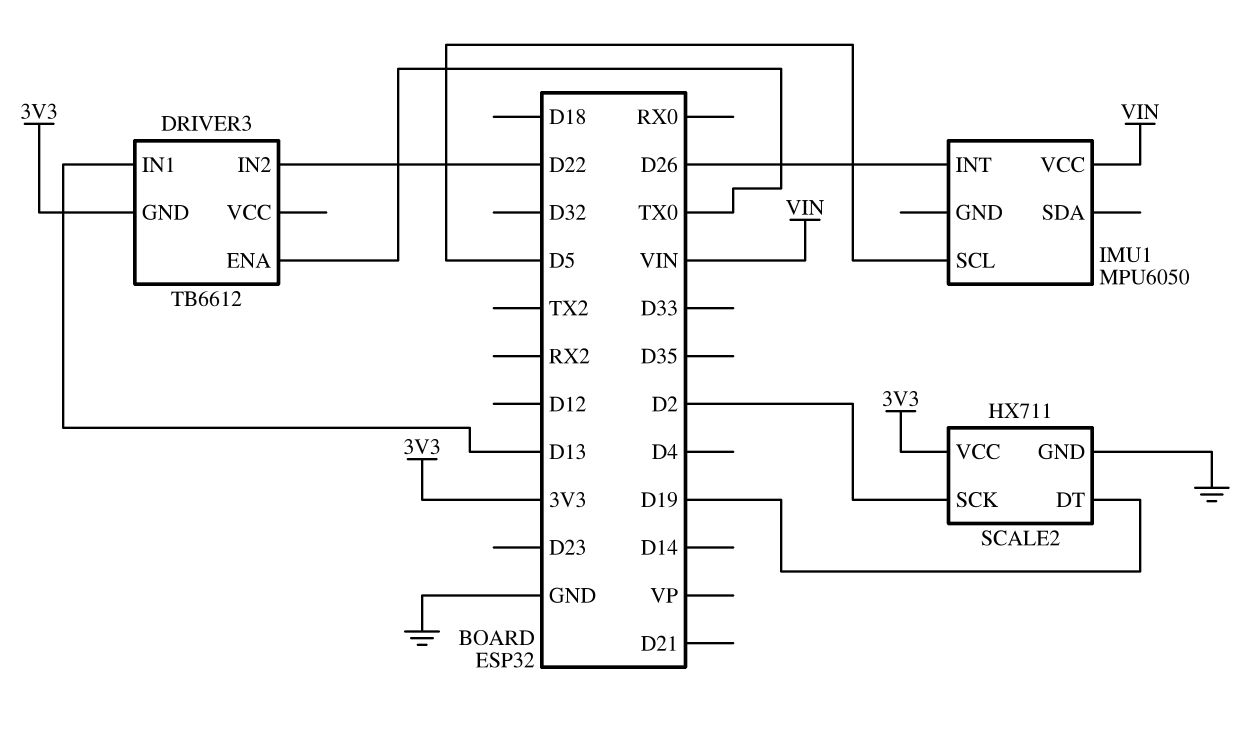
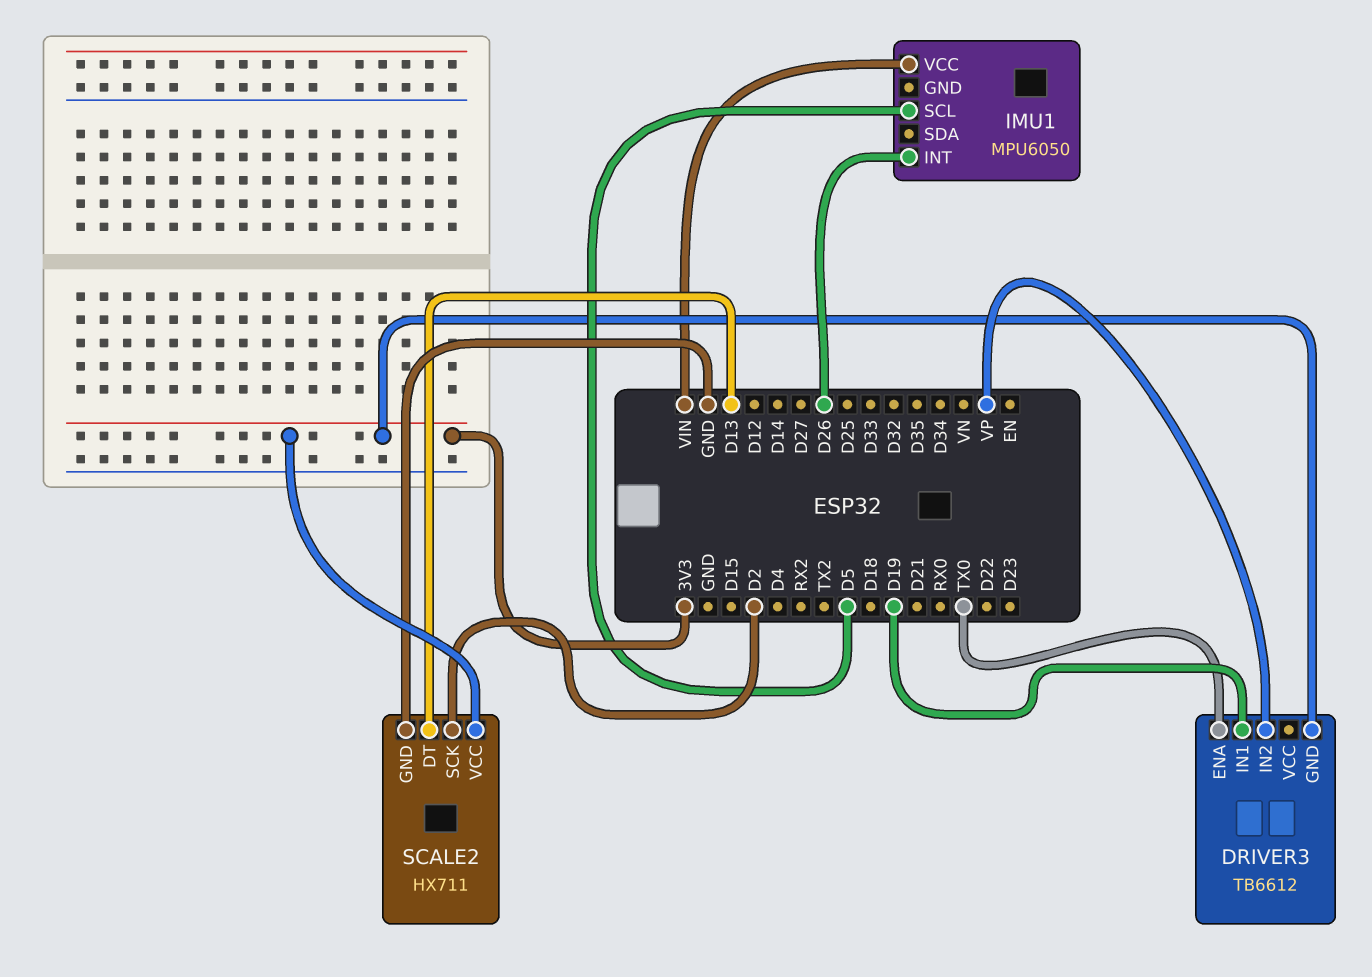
DRIVER3 pin IN1: D13 -> D19
DRIVER3 pin IN2: D22 -> VP
SCALE2 pin DT: D19 -> D13

